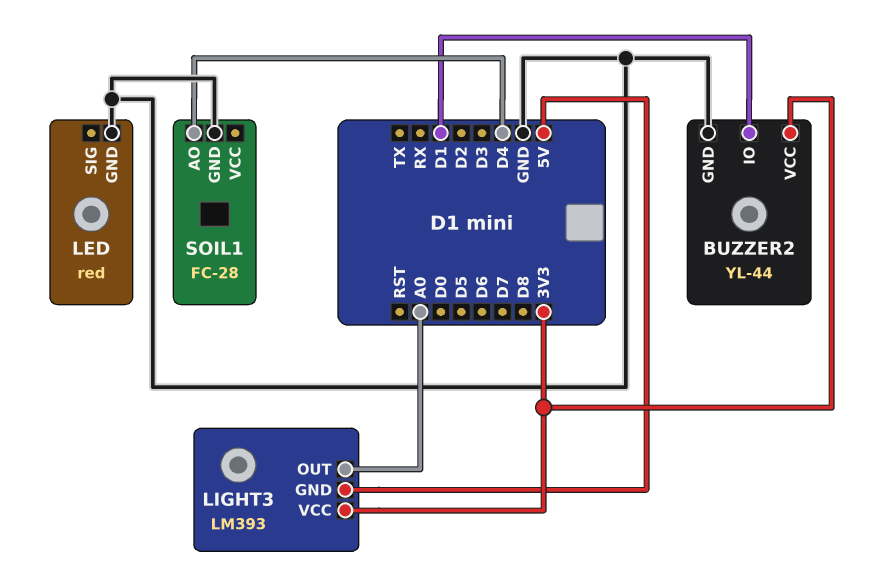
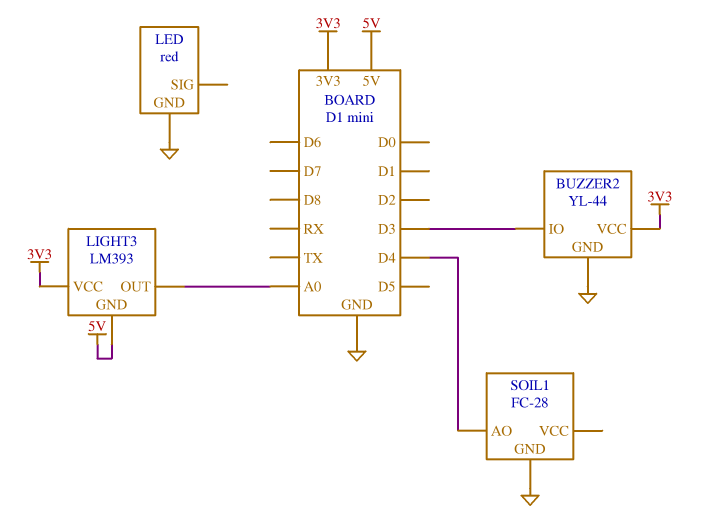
BUZZER2 pin IO: D1 -> D3

